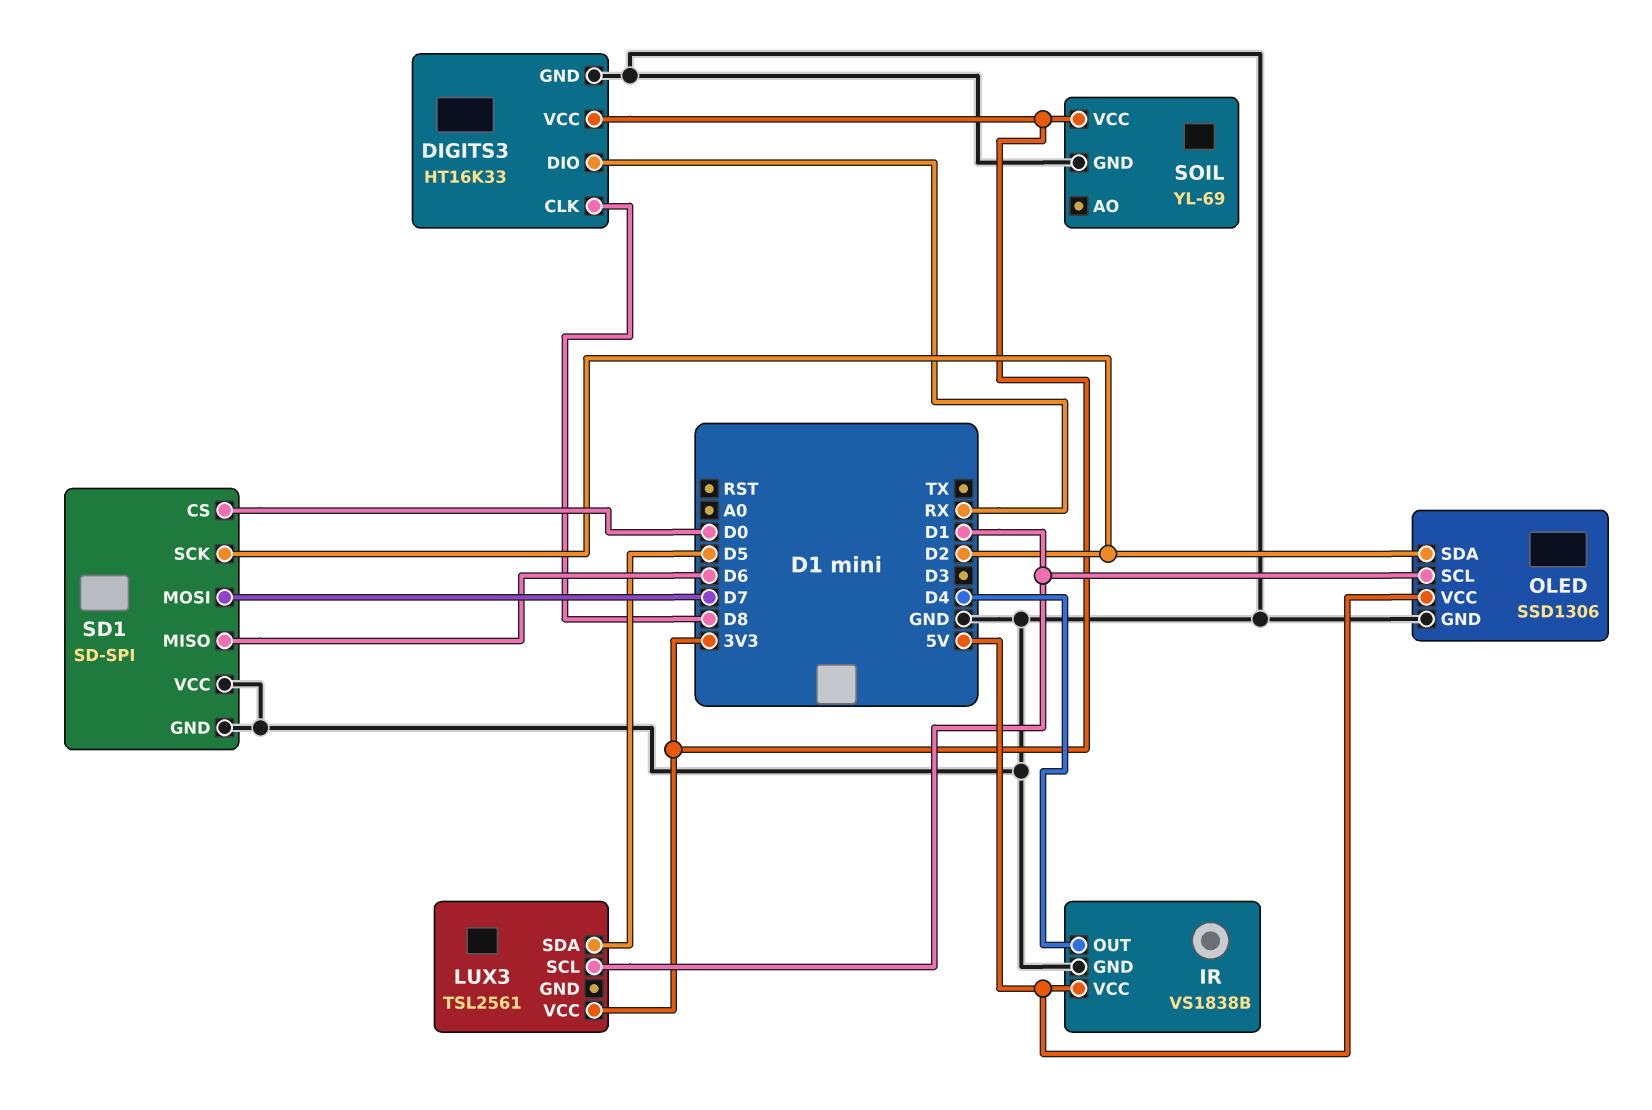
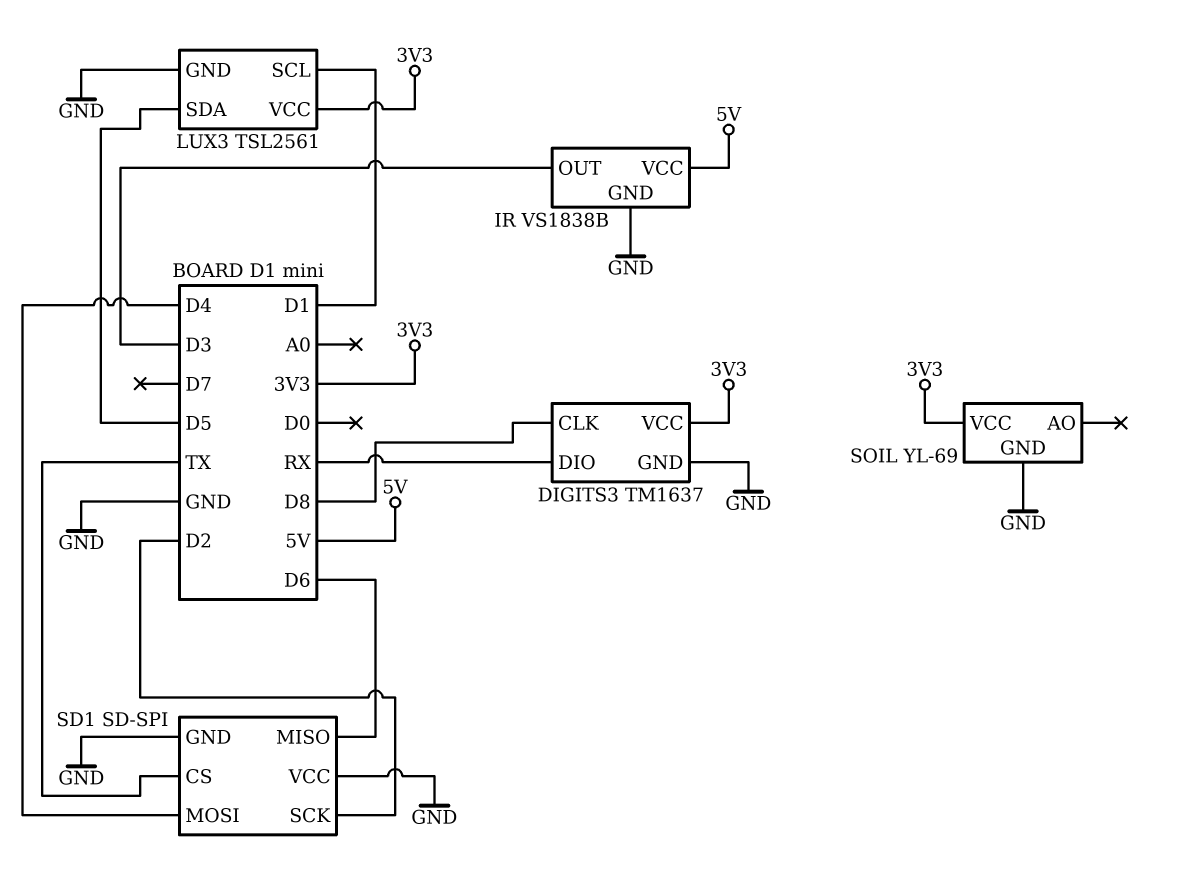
DIGITS3: HT16K33 -> TM1637
IR pin OUT: D4 -> D3
LUX3 pin GND: none -> GND
OLED: SSD1306 -> none
OLED pin GND: GND -> none
OLED pin SCL: D1 -> none
OLED pin SDA: D2 -> none
OLED pin VCC: 5V -> none
SD1 pin CS: D0 -> TX
SD1 pin MOSI: D7 -> D4

